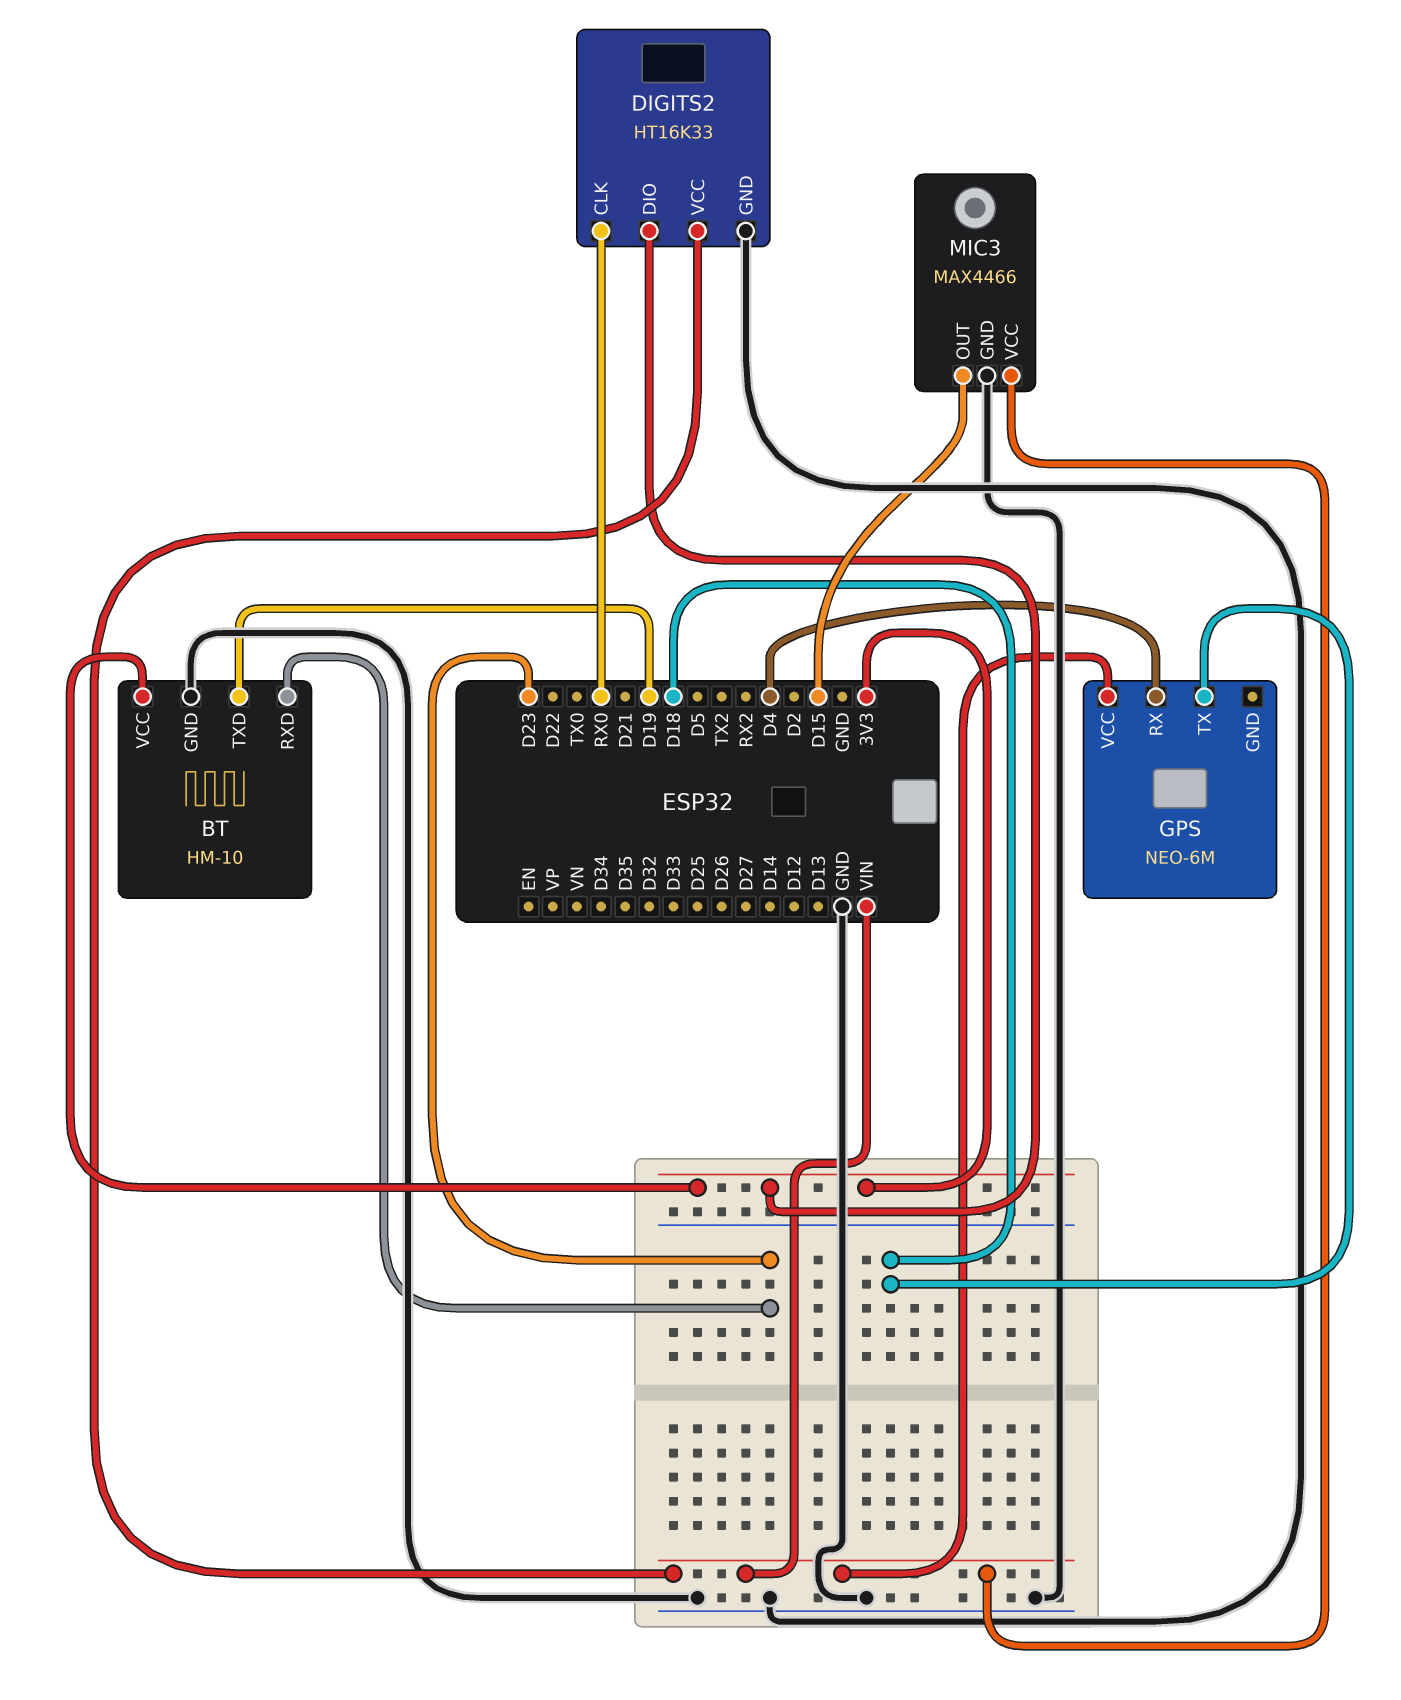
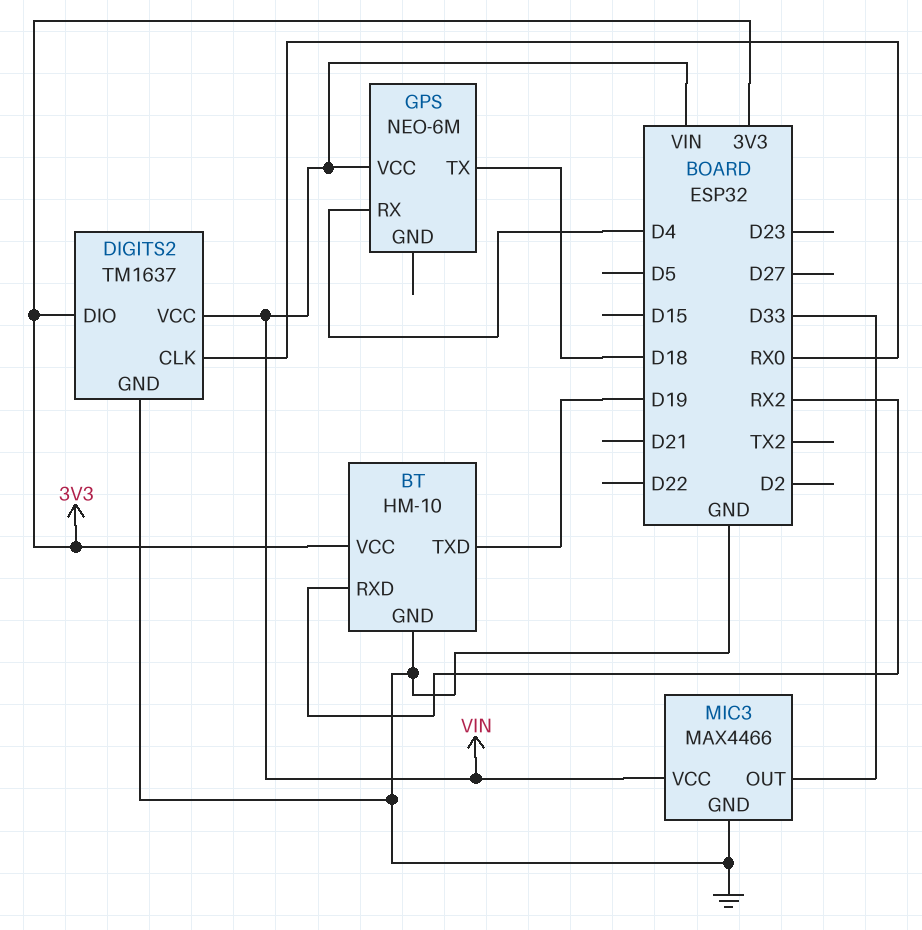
BT pin RXD: D23 -> RX2
DIGITS2: HT16K33 -> TM1637
MIC3 pin OUT: D15 -> D33

